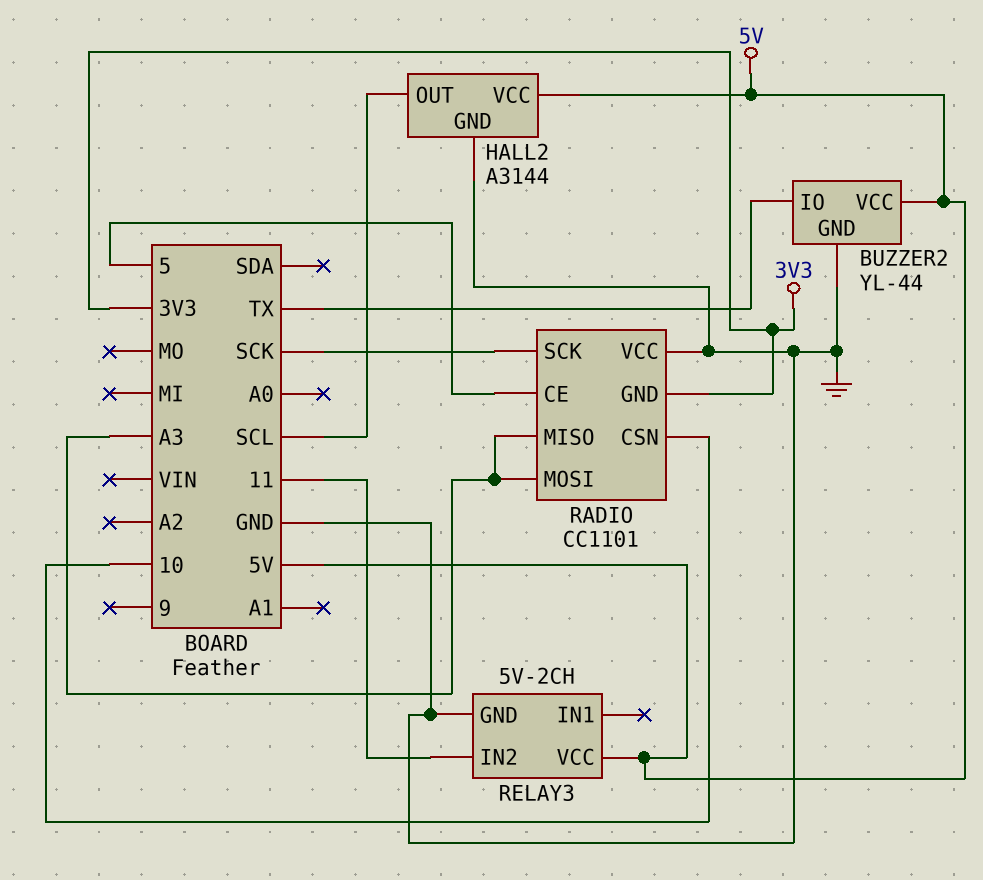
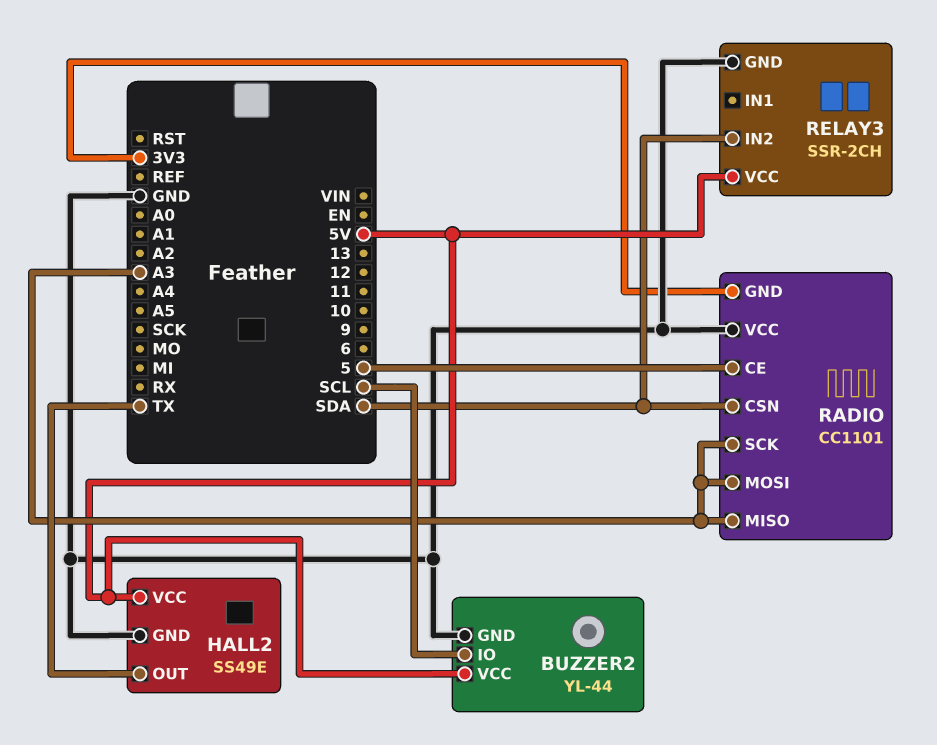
BUZZER2 pin IO: TX -> SCL
HALL2: A3144 -> SS49E
HALL2 pin OUT: SCL -> TX
RADIO pin CSN: 10 -> SDA
RADIO pin SCK: SCK -> A3
RELAY3: 5V-2CH -> SSR-2CH
RELAY3 pin IN2: 11 -> SDA

